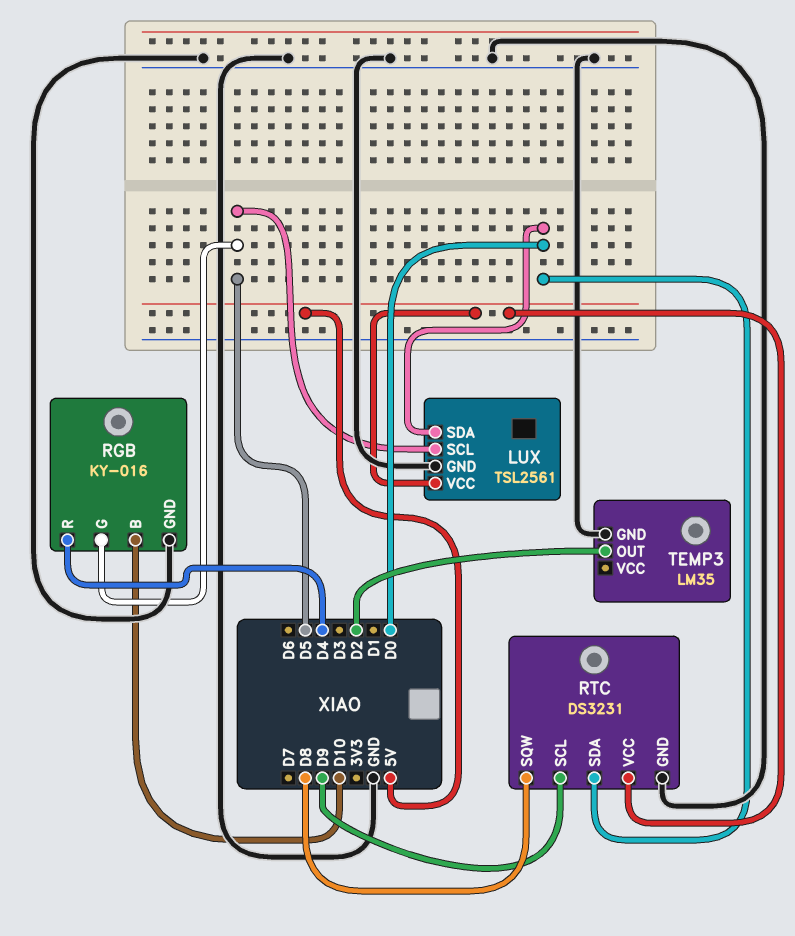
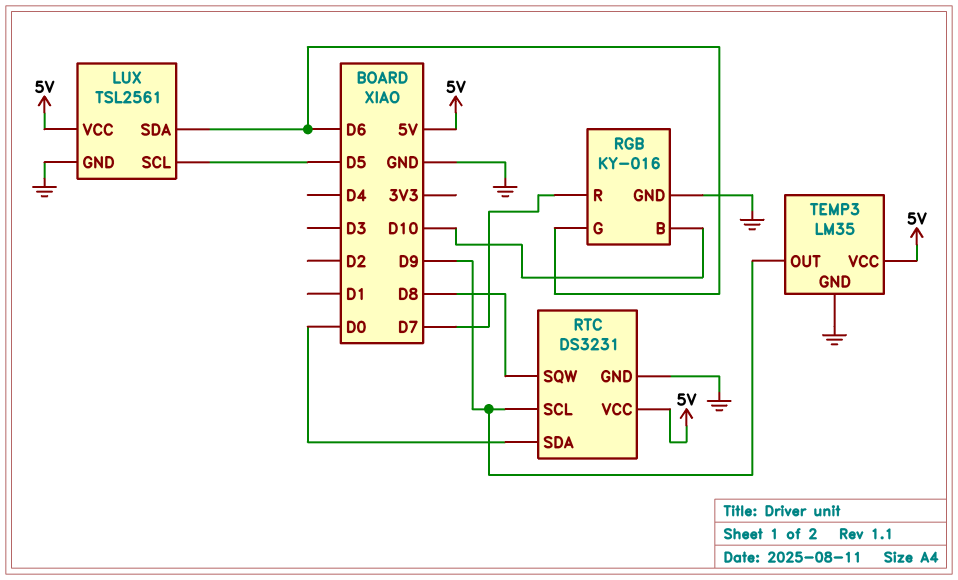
LUX pin SDA: D0 -> D6
RGB pin G: D5 -> D6
RGB pin R: D4 -> D7
TEMP3 pin OUT: D2 -> D9
TEMP3 pin VCC: none -> 5V

